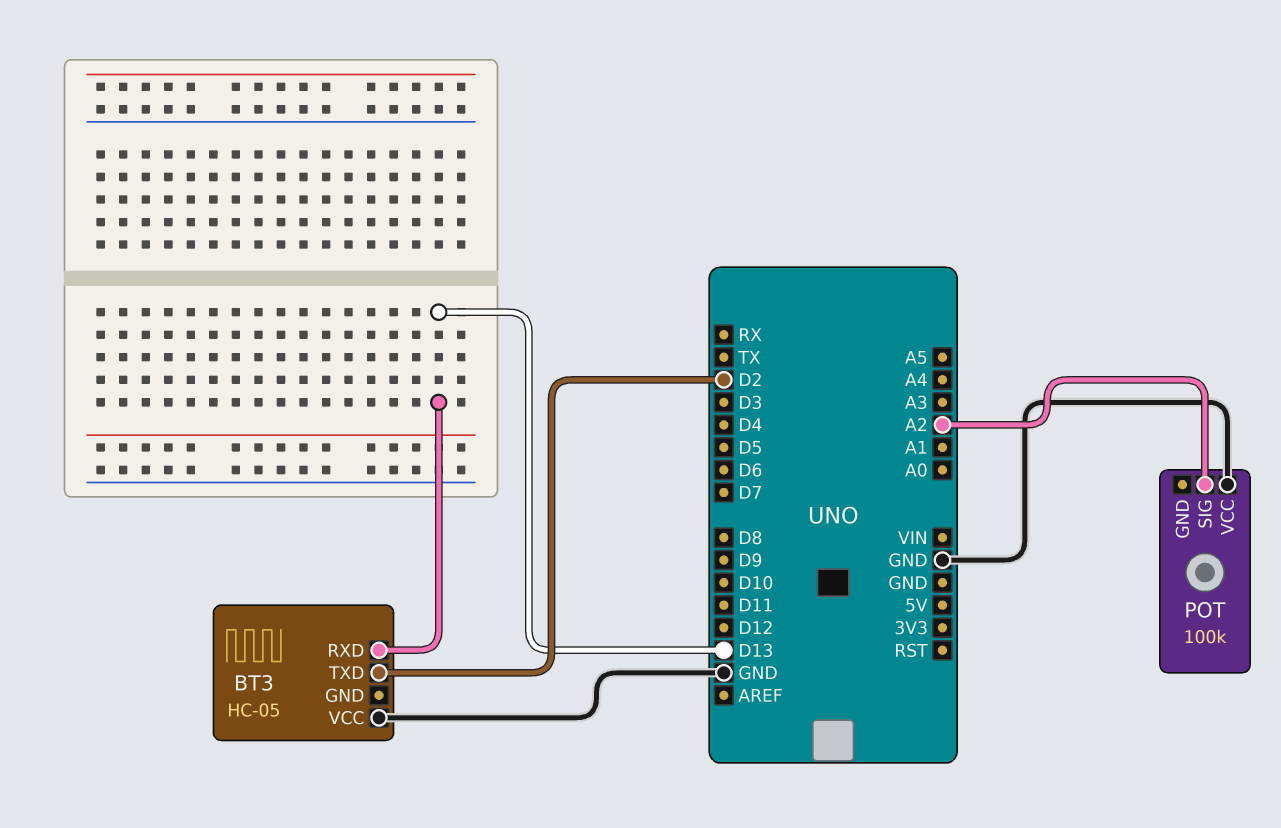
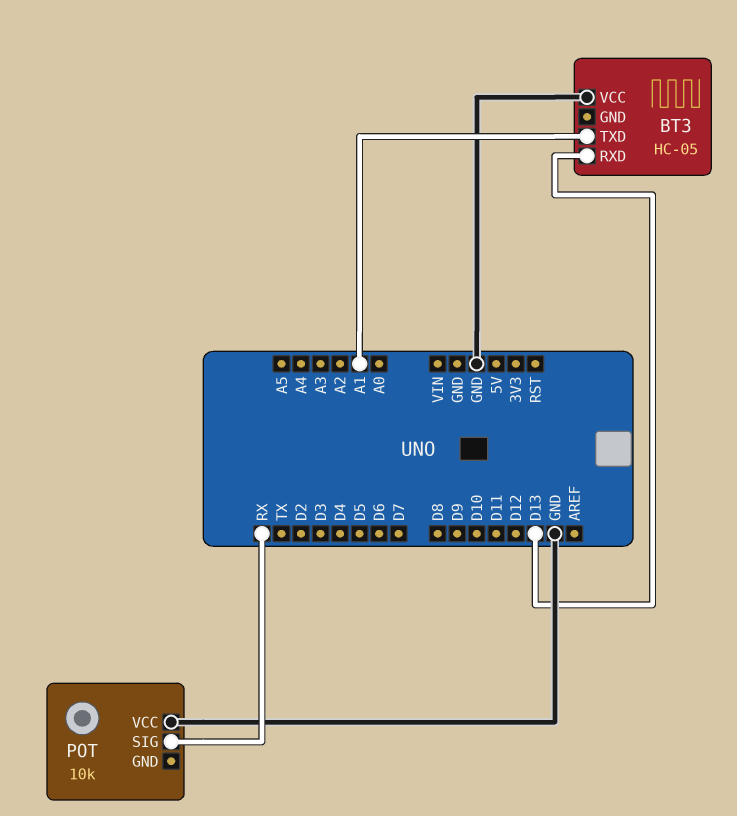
BT3 pin TXD: D2 -> A1
POT: 100k -> 10k
POT pin SIG: A2 -> RX

